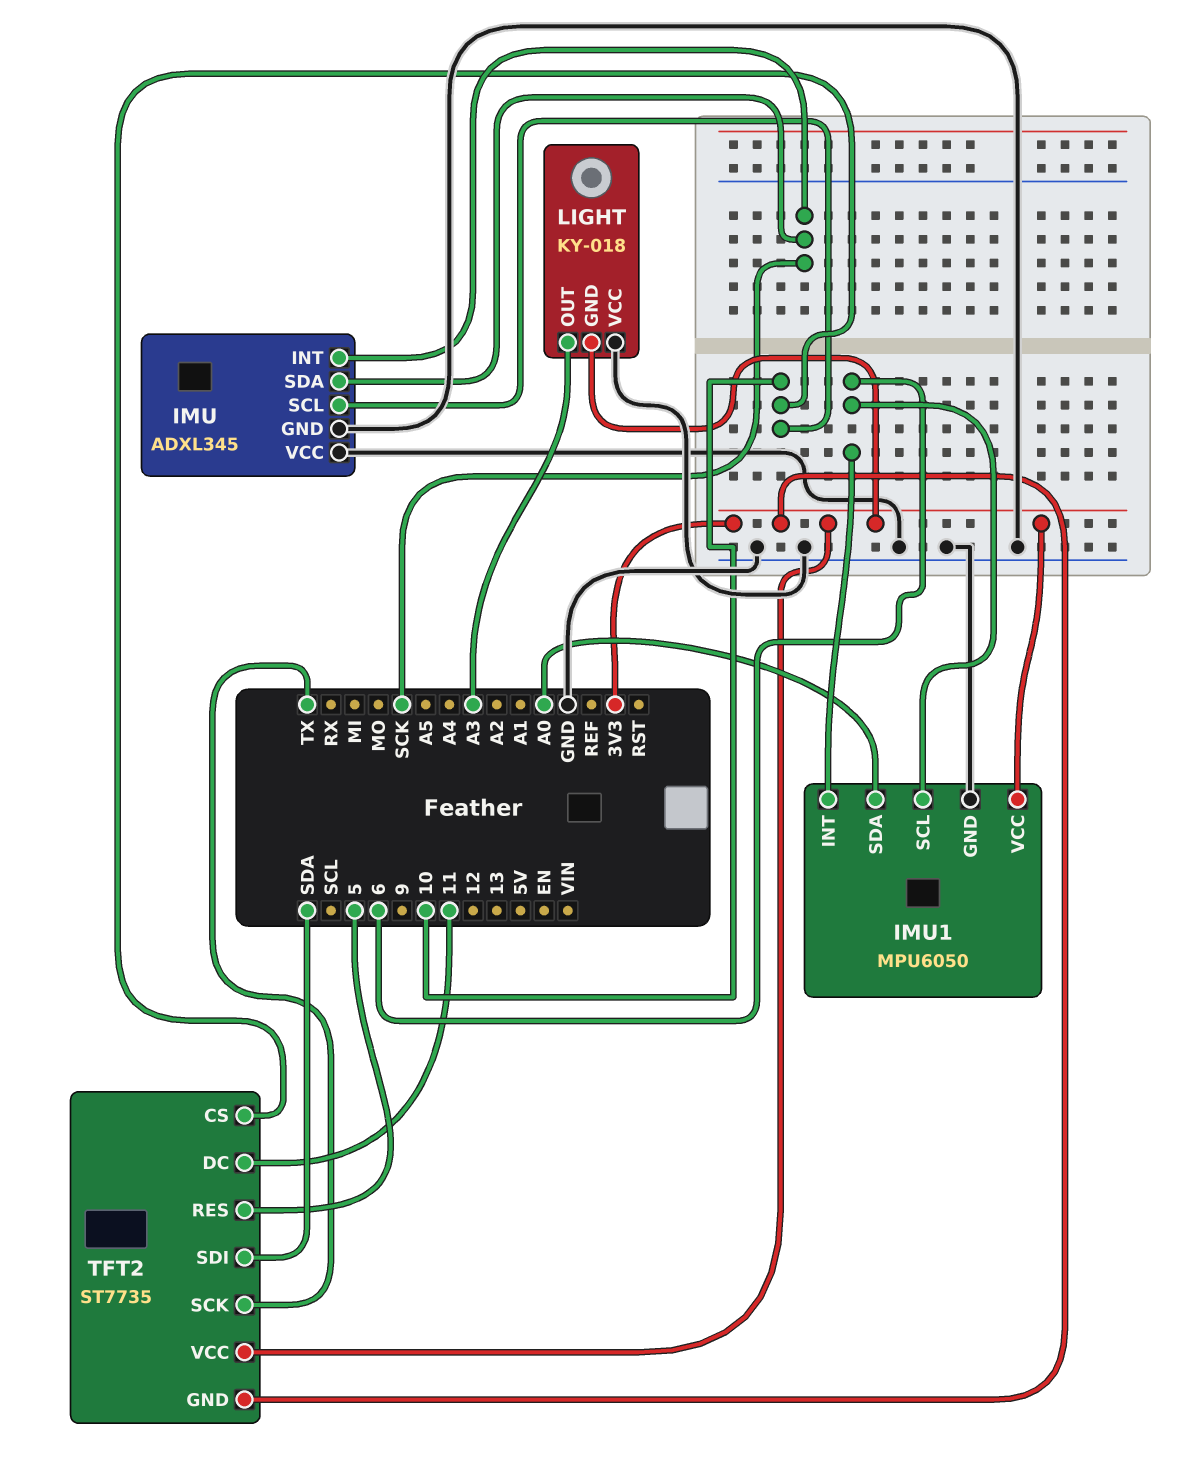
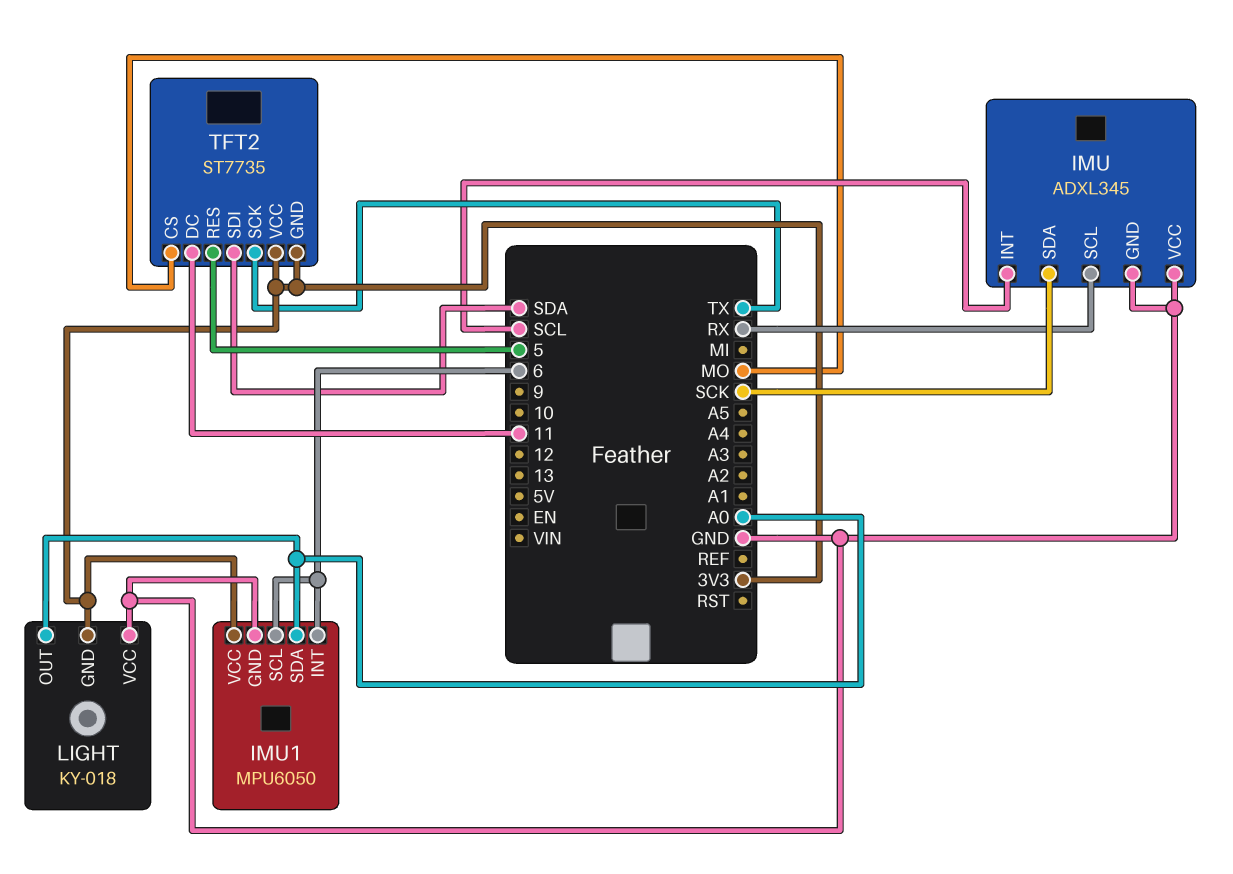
IMU pin INT: SCK -> SCL
IMU pin SCL: 10 -> RX
LIGHT pin OUT: A3 -> A0
TFT2 pin CS: 10 -> MO

